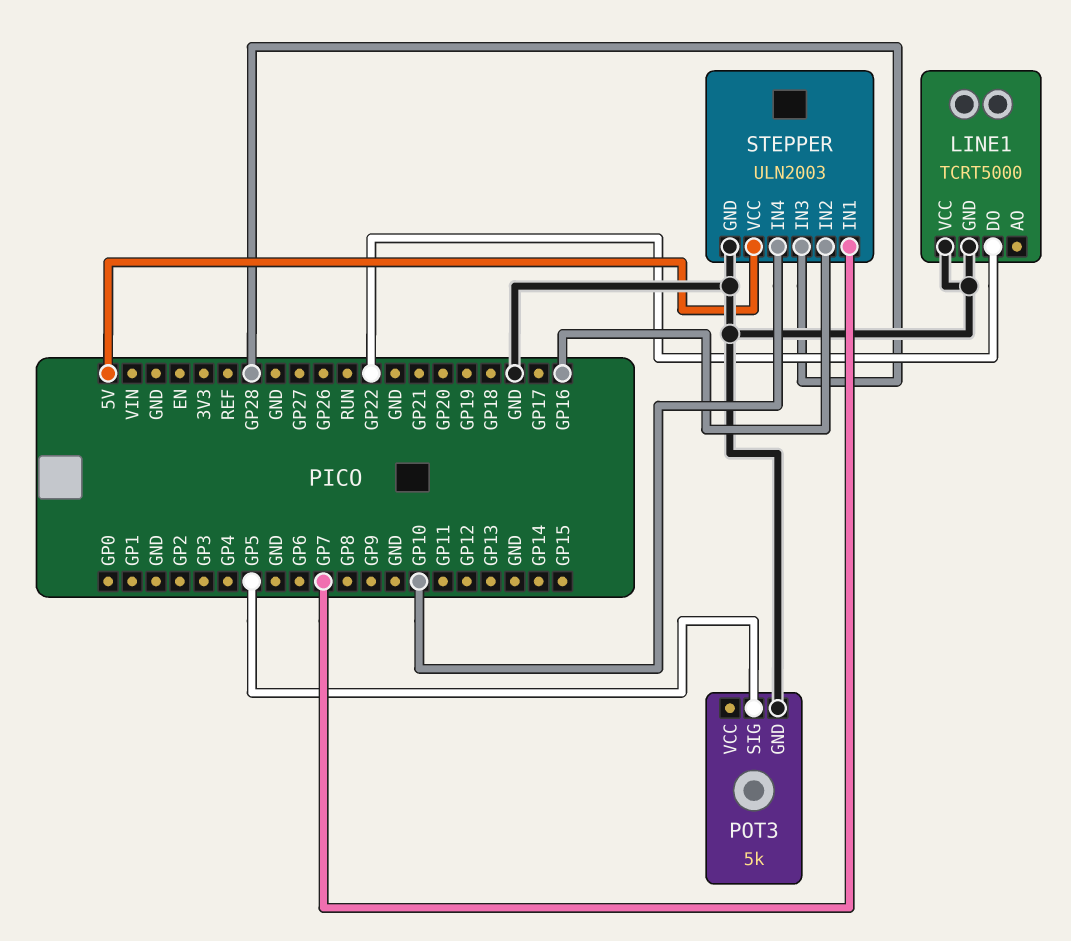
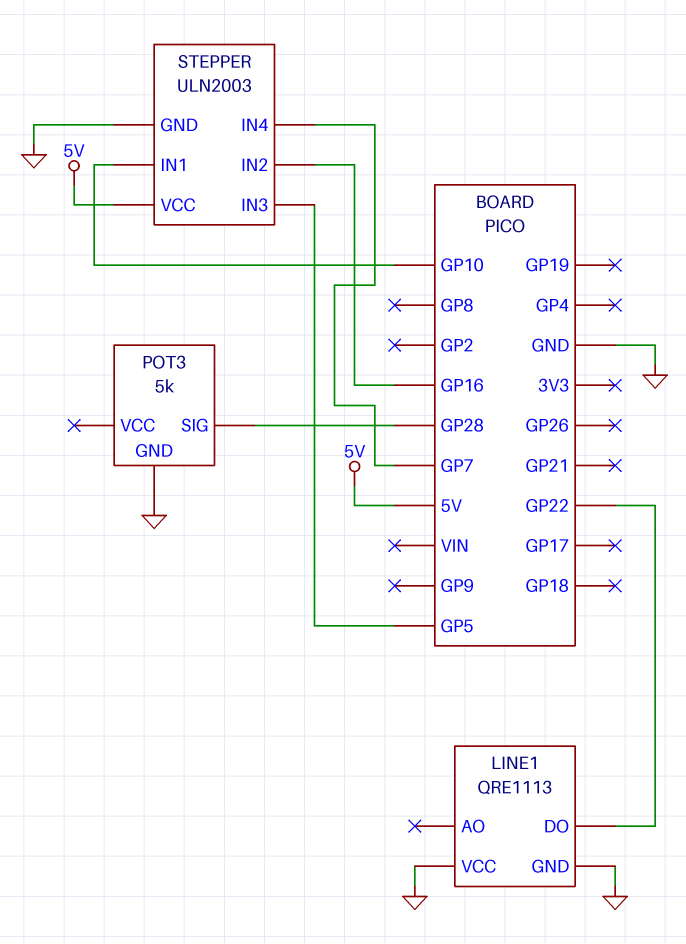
LINE1: TCRT5000 -> QRE1113
POT3 pin SIG: GP5 -> GP28
STEPPER pin IN1: GP7 -> GP10
STEPPER pin IN3: GP28 -> GP5
STEPPER pin IN4: GP10 -> GP7

